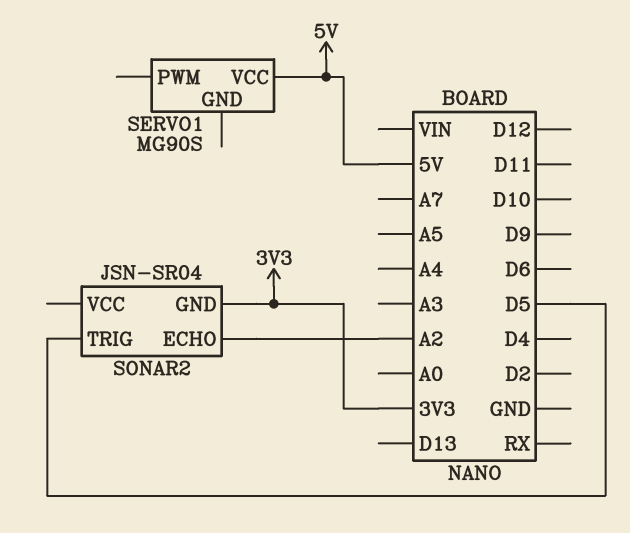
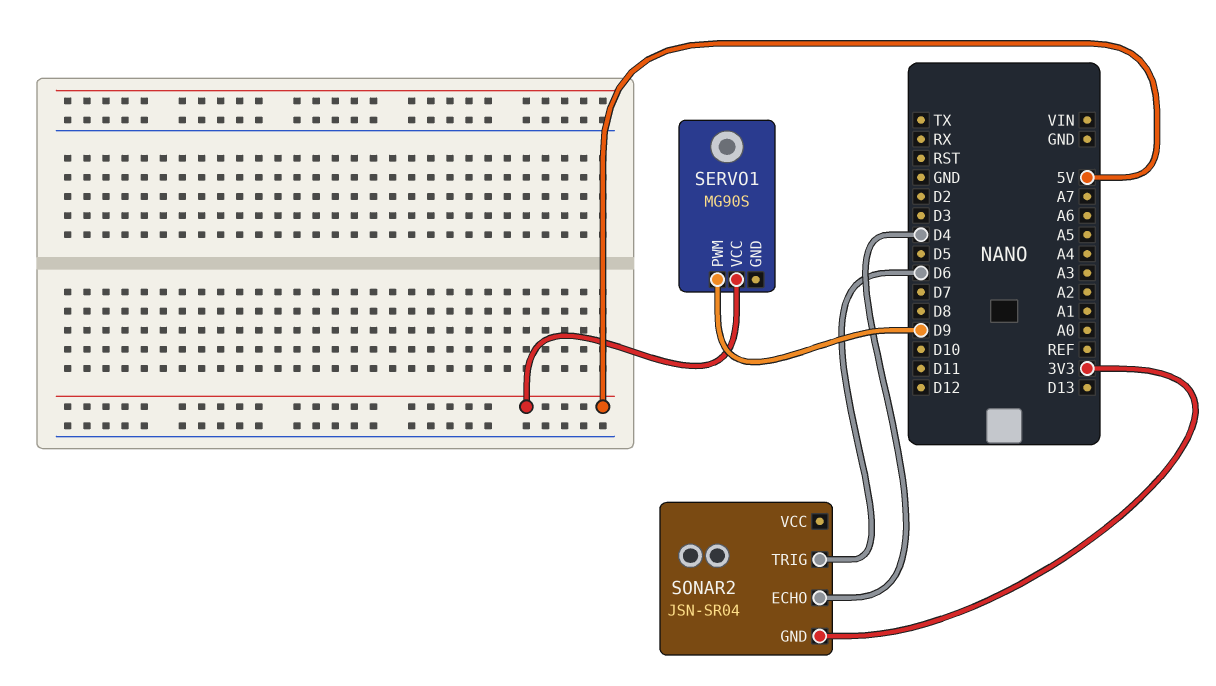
SERVO1 pin PWM: none -> D9
SONAR2 pin ECHO: A2 -> D4
SONAR2 pin TRIG: D5 -> D6

